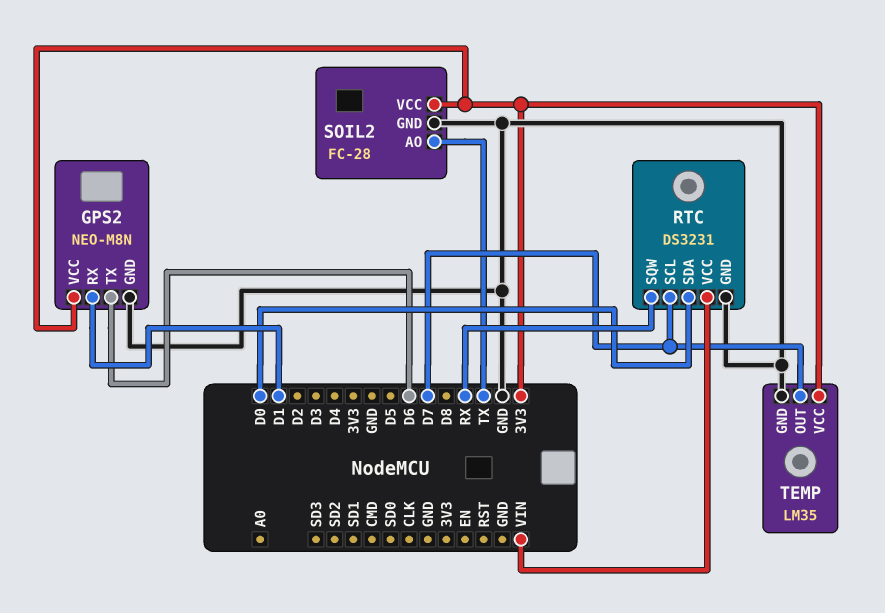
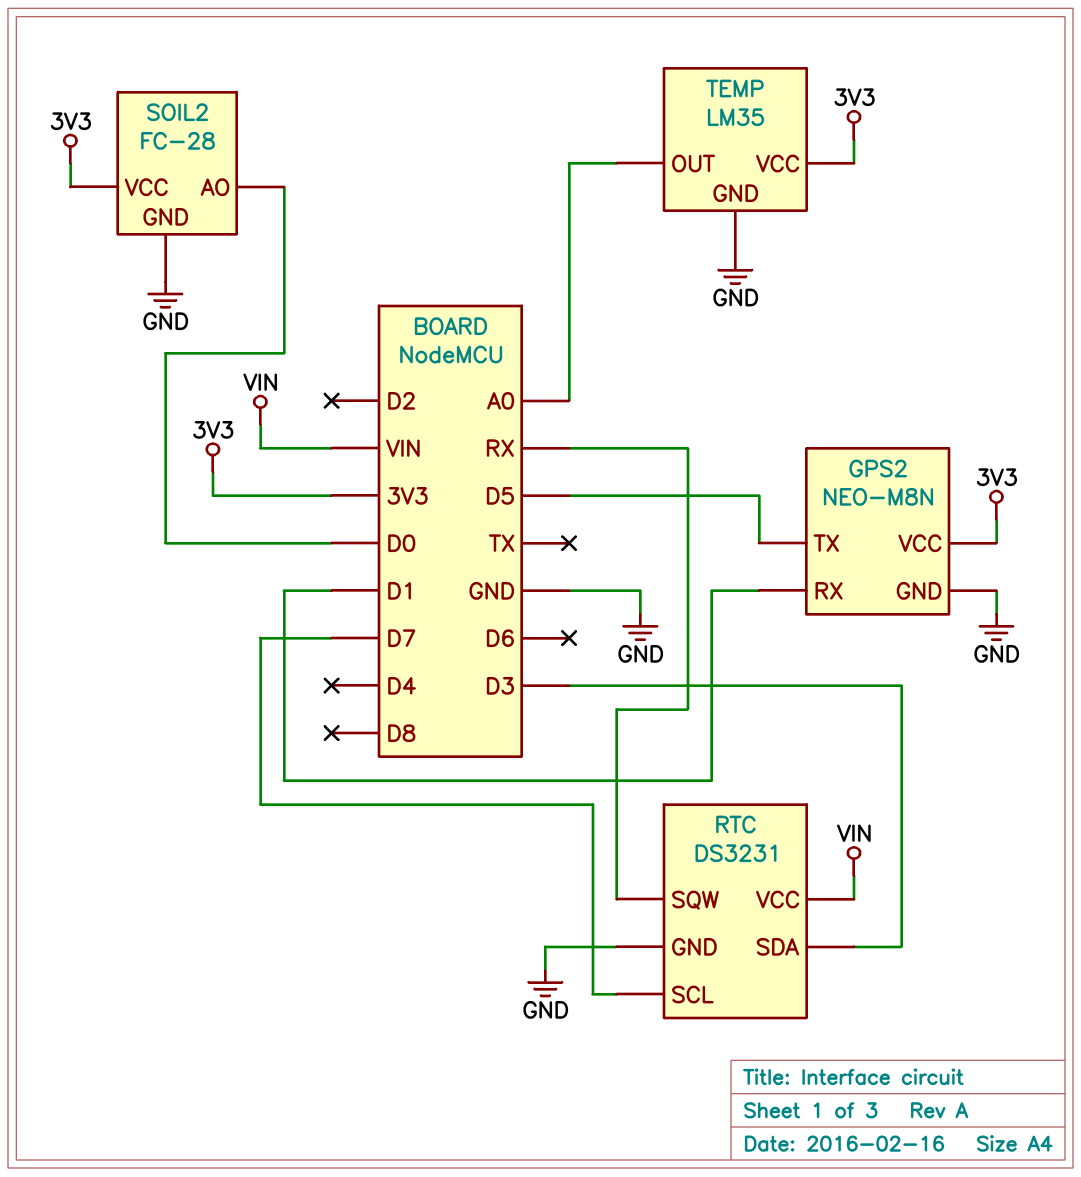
GPS2 pin TX: D6 -> D5
RTC pin SDA: D0 -> D3
SOIL2 pin AO: TX -> D0
TEMP pin OUT: D7 -> A0

